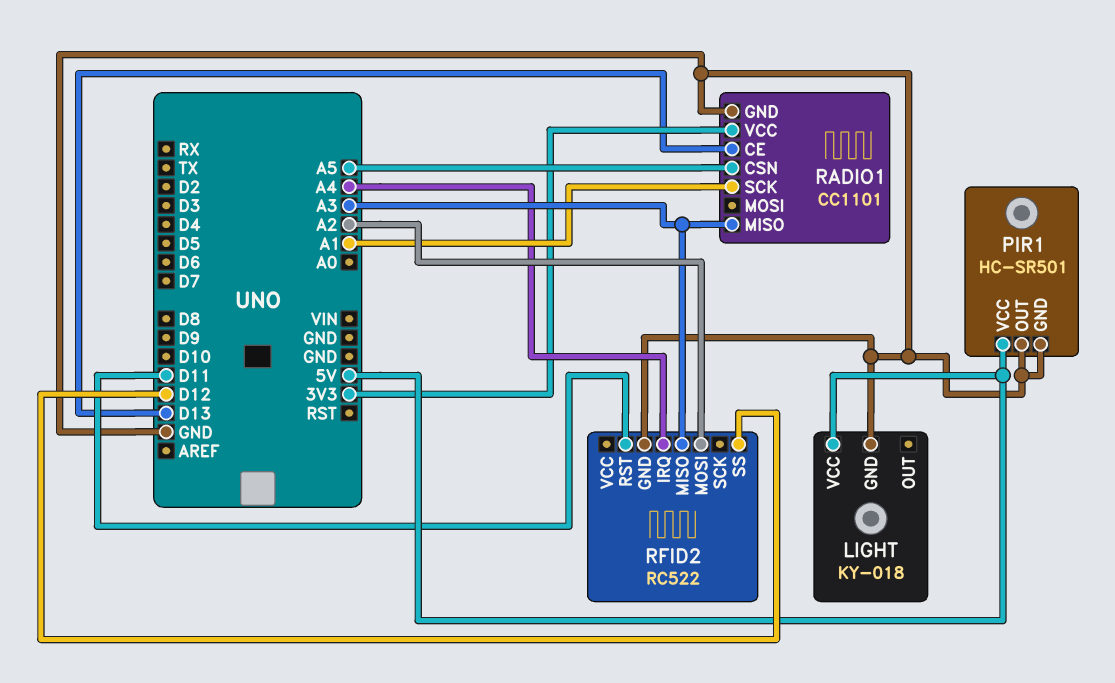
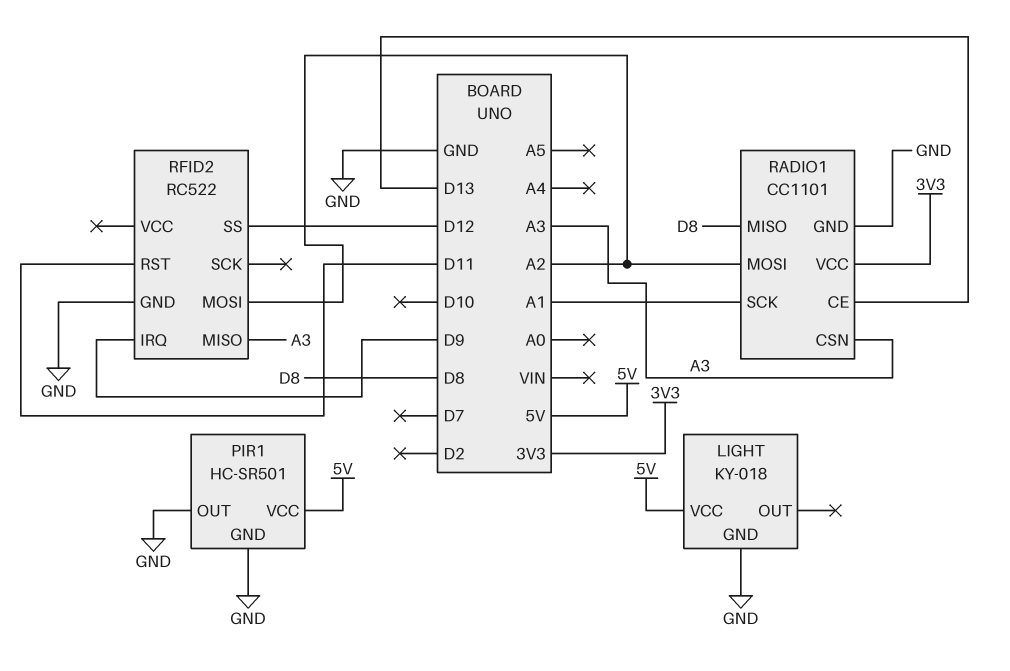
RADIO1 pin CSN: A5 -> A3
RADIO1 pin MISO: A3 -> D8
RADIO1 pin MOSI: none -> A2
RFID2 pin IRQ: A4 -> D9

